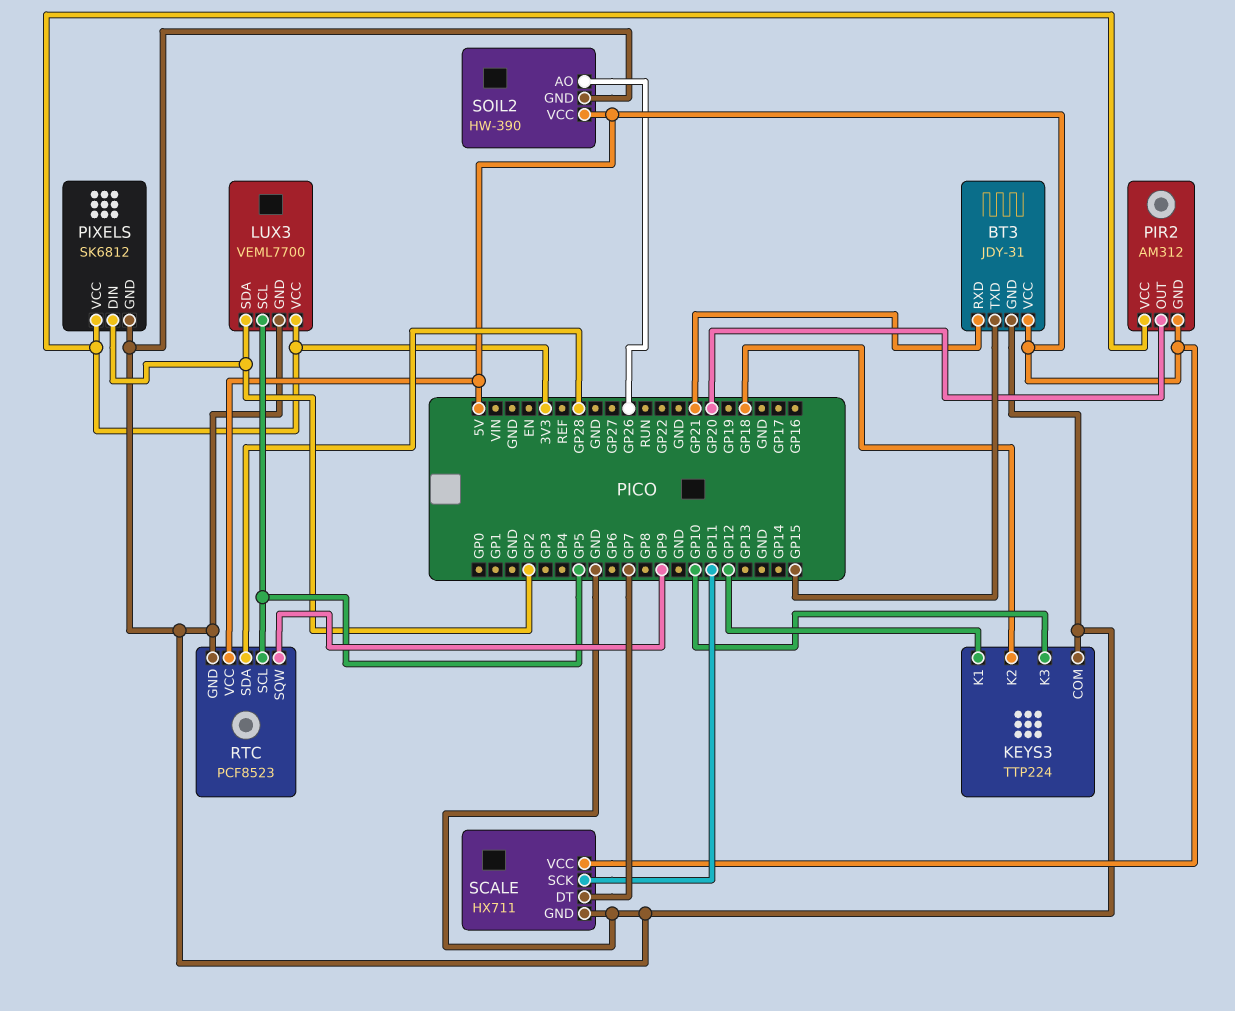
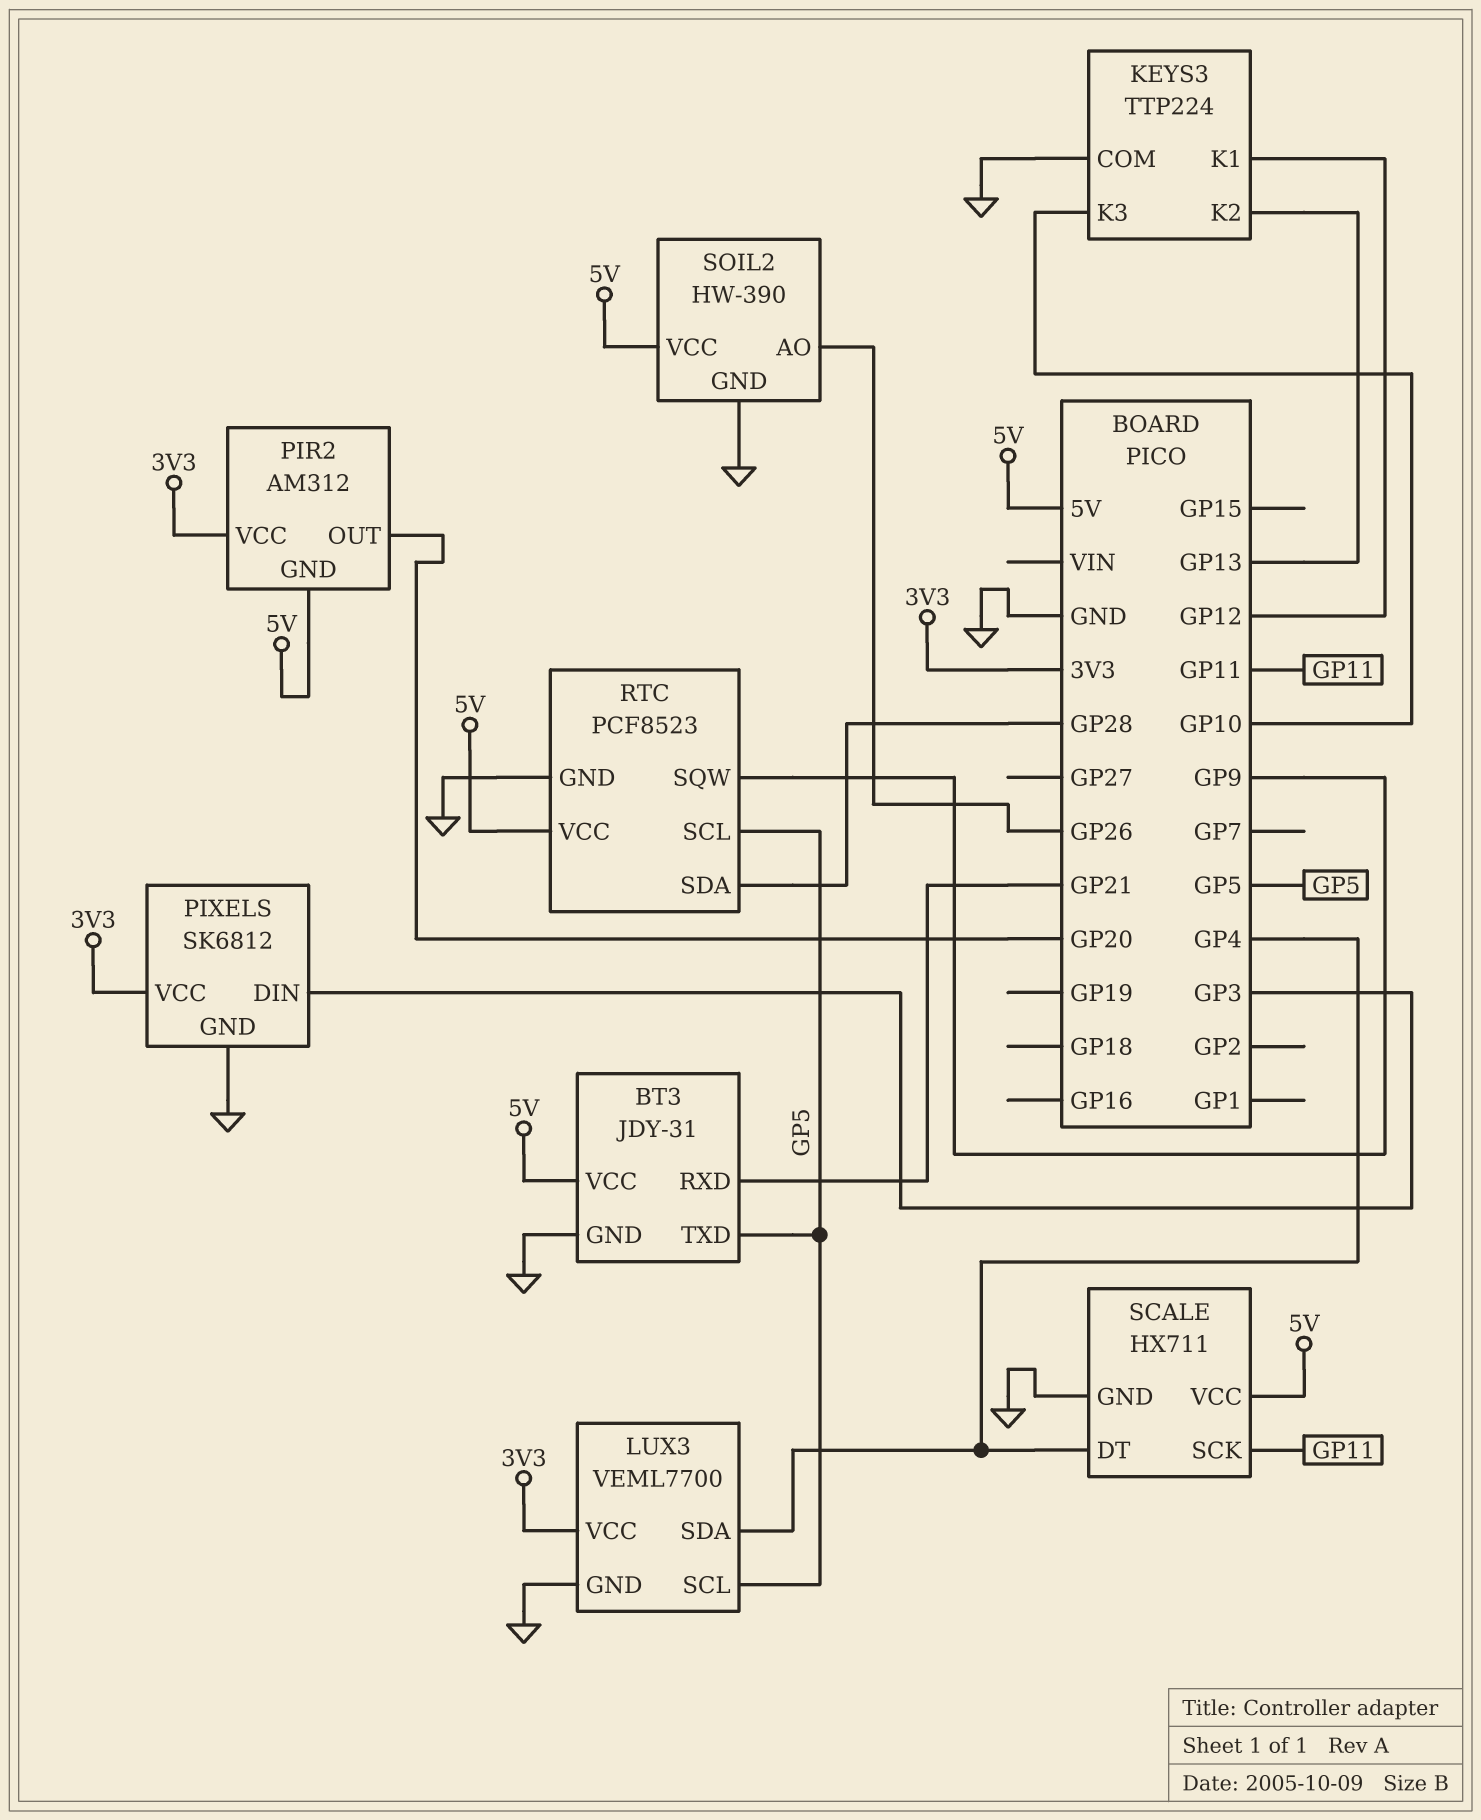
BT3 pin TXD: GP15 -> GP5
KEYS3 pin K2: GP18 -> GP13
LUX3 pin SDA: GP2 -> GP4
PIXELS pin DIN: GP2 -> GP3
SCALE pin DT: GP7 -> GP4

